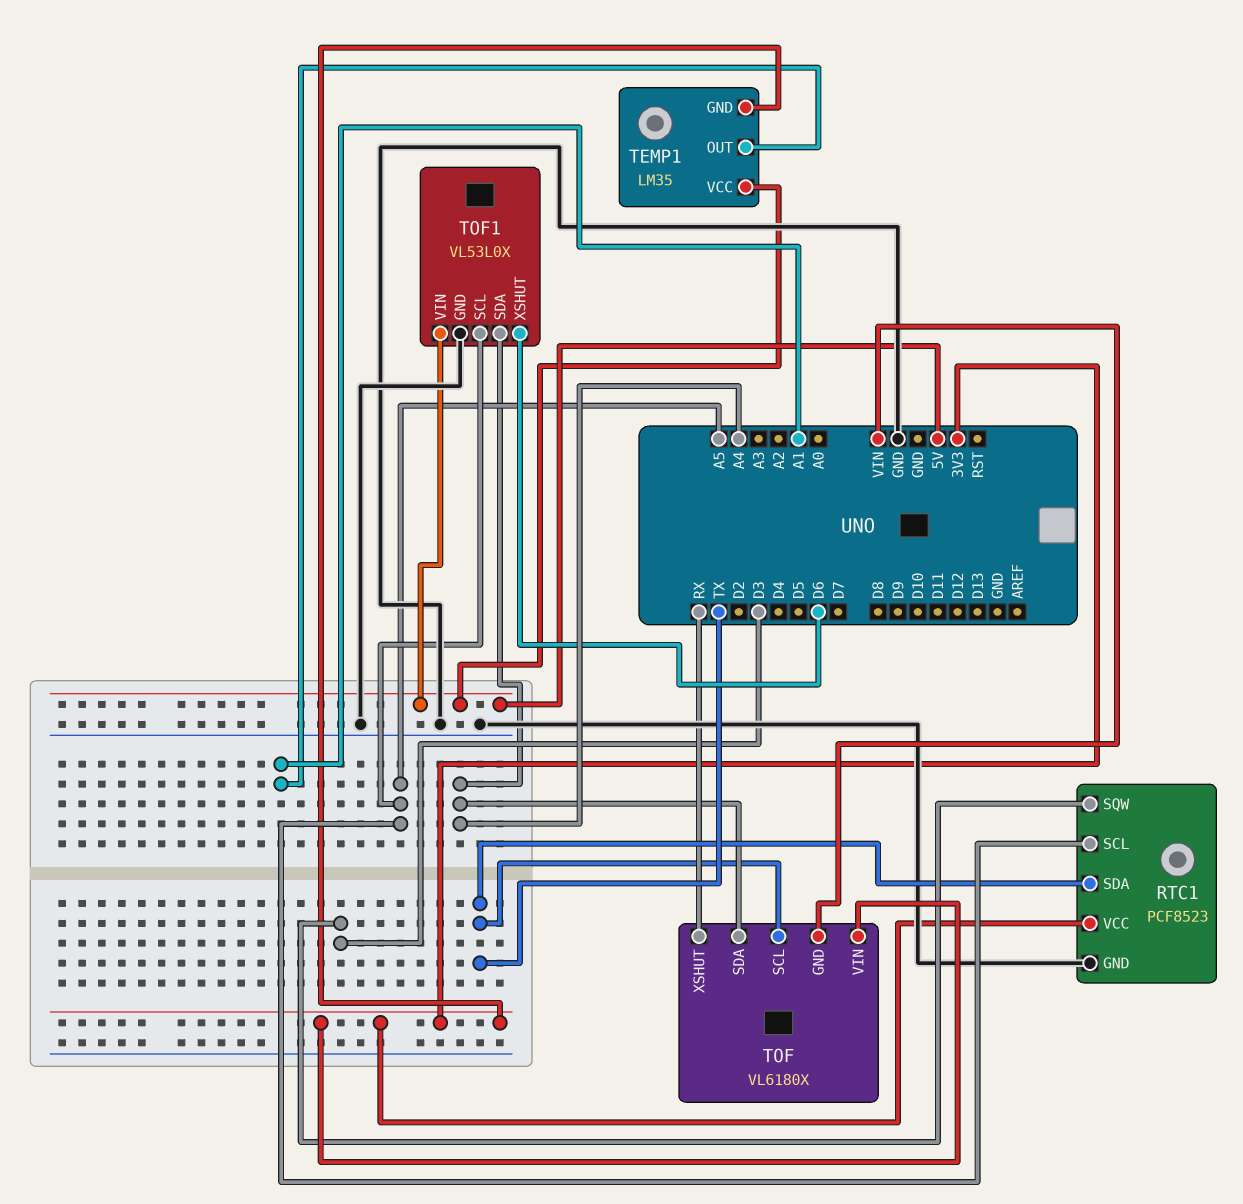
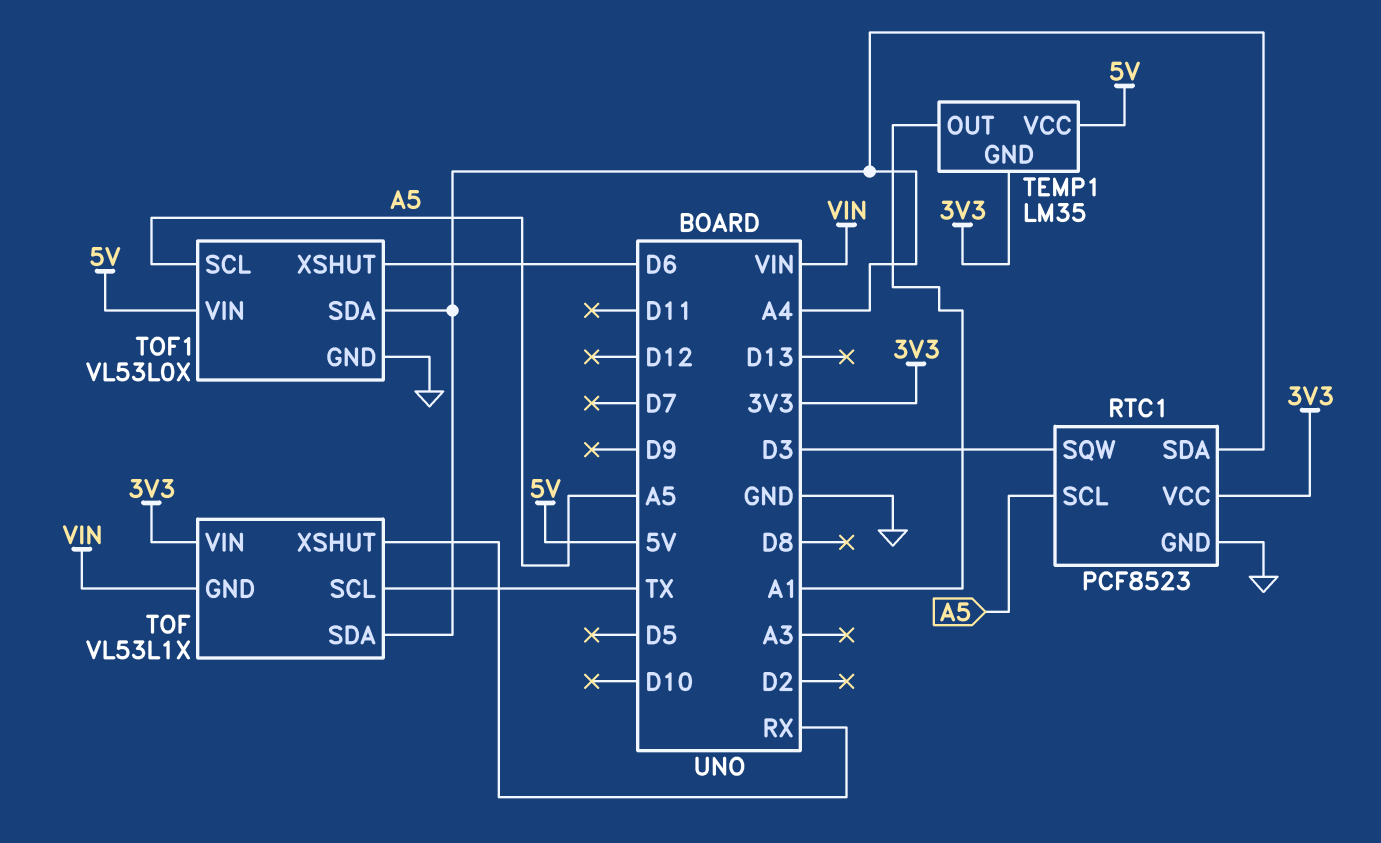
RTC1 pin SDA: TX -> A4
TOF: VL6180X -> VL53L1X

